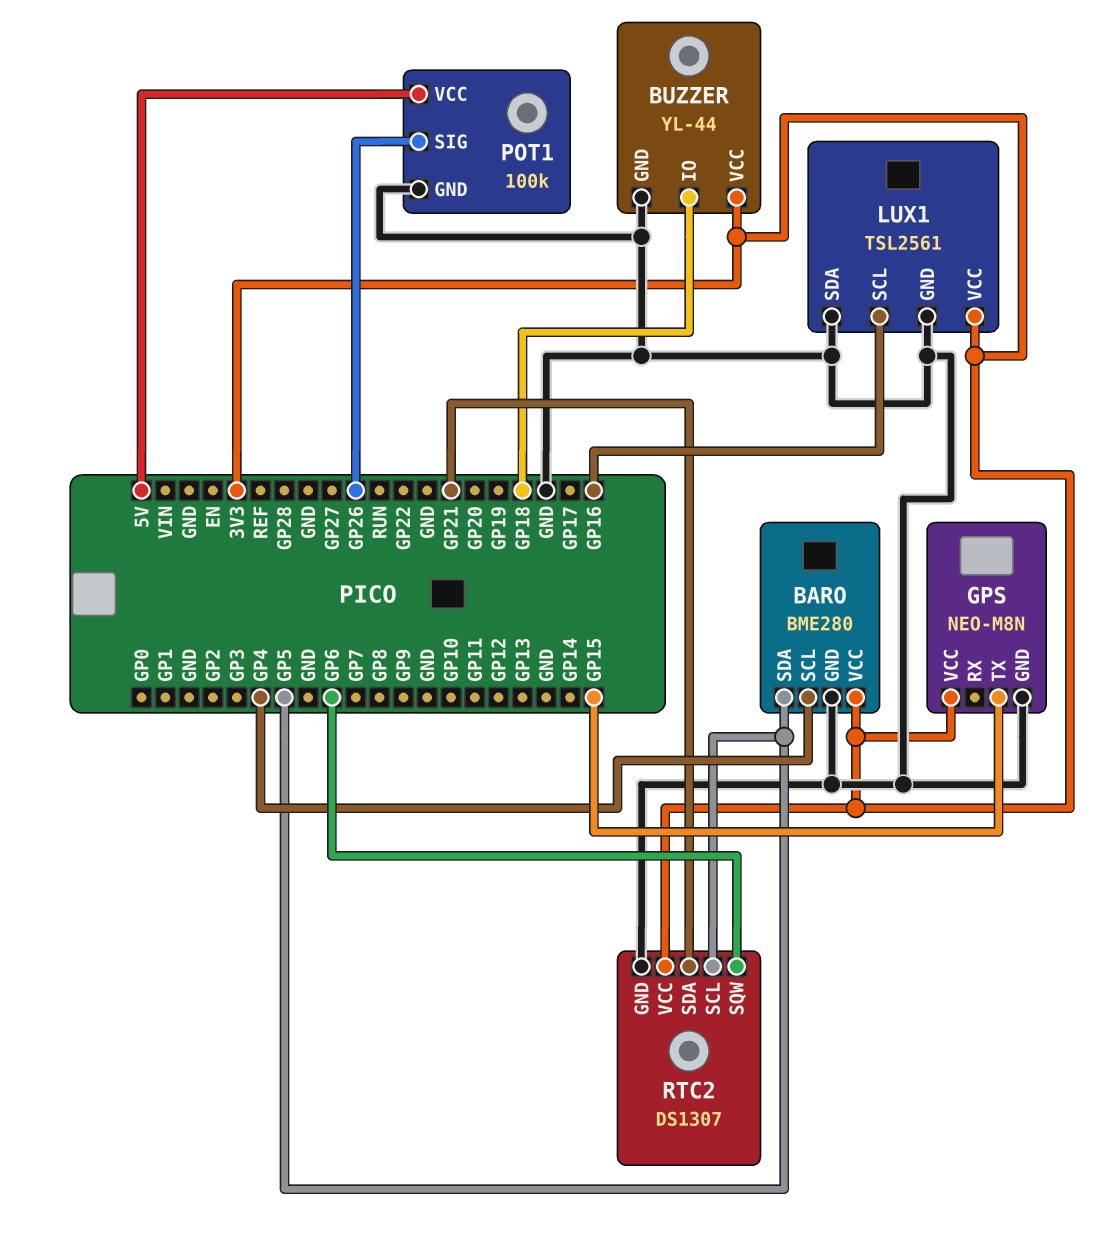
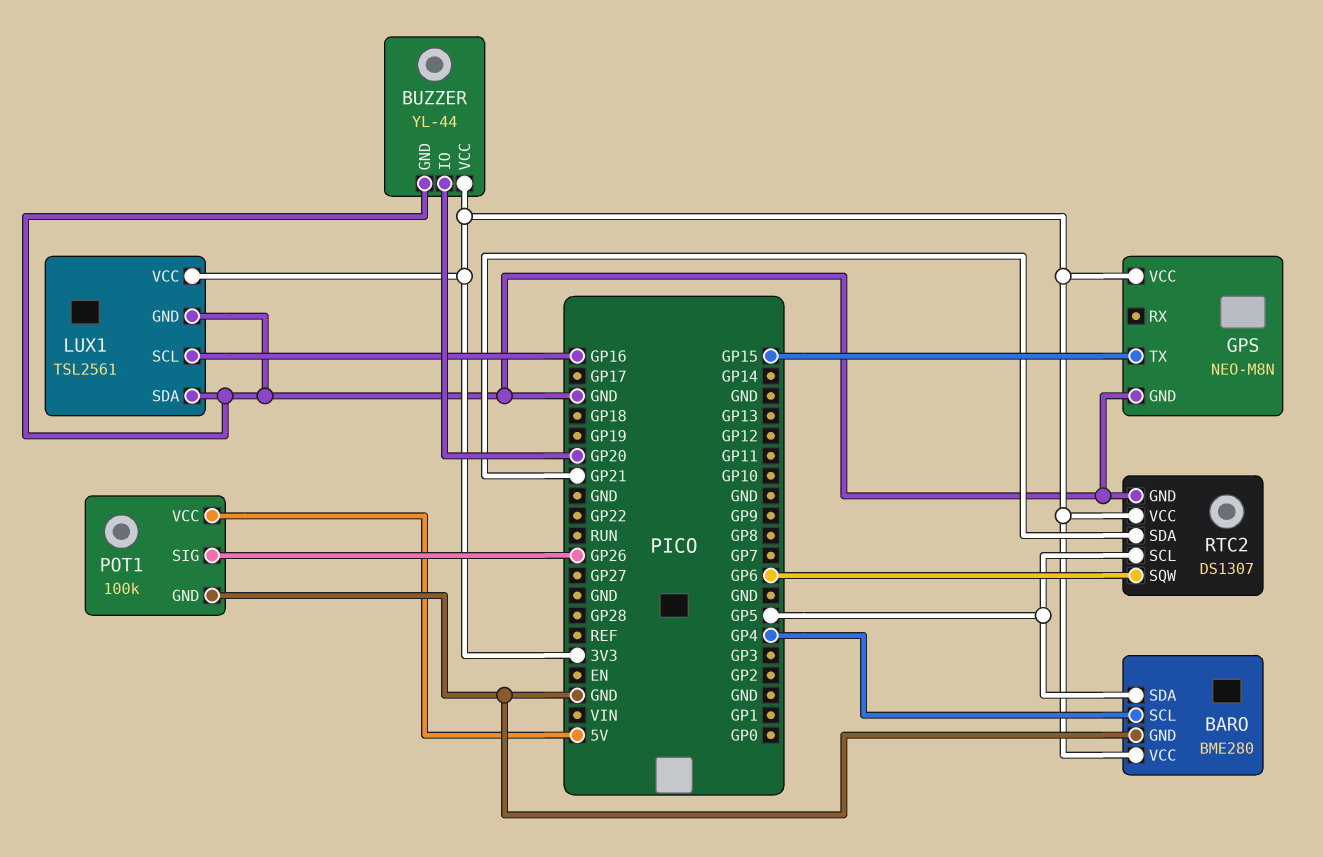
BUZZER pin IO: GP18 -> GP20

